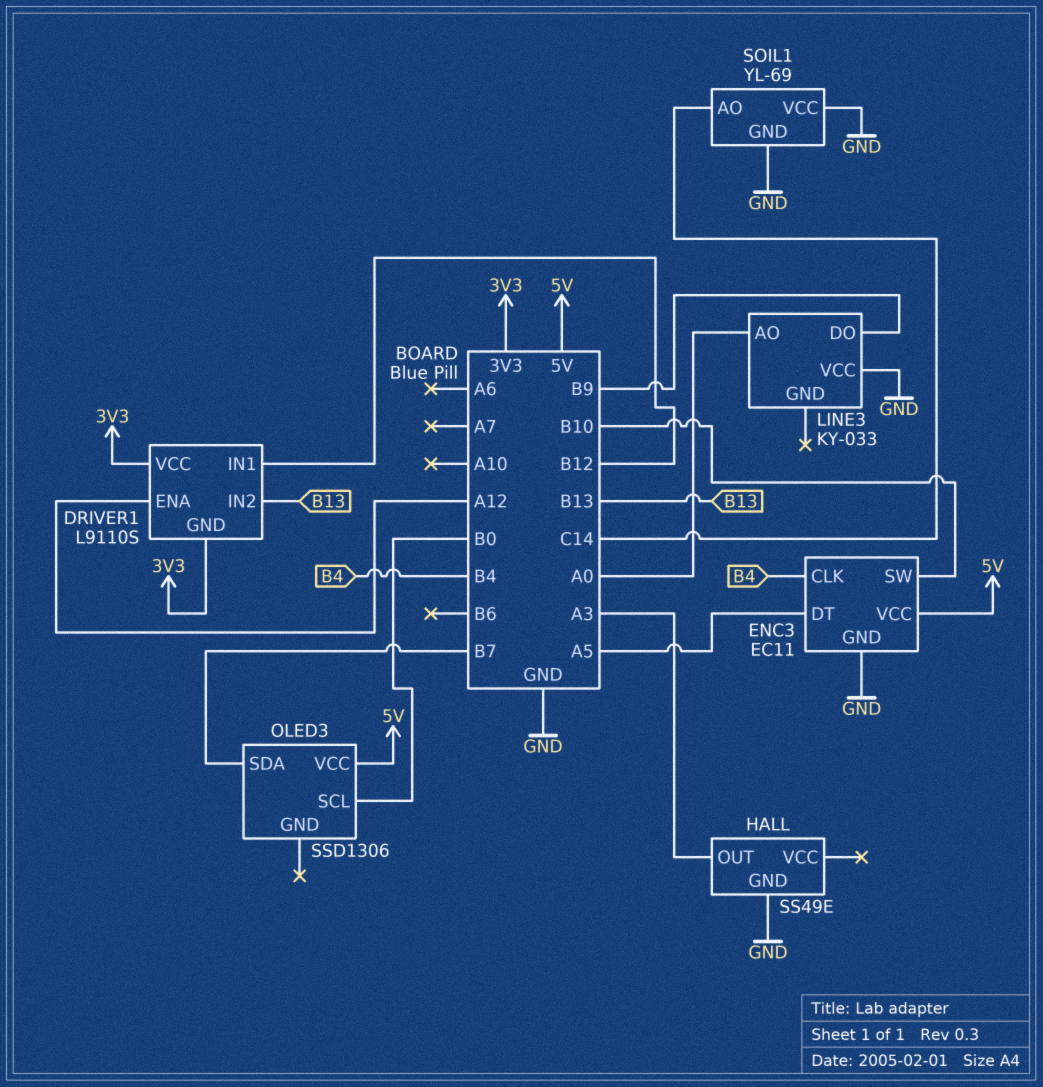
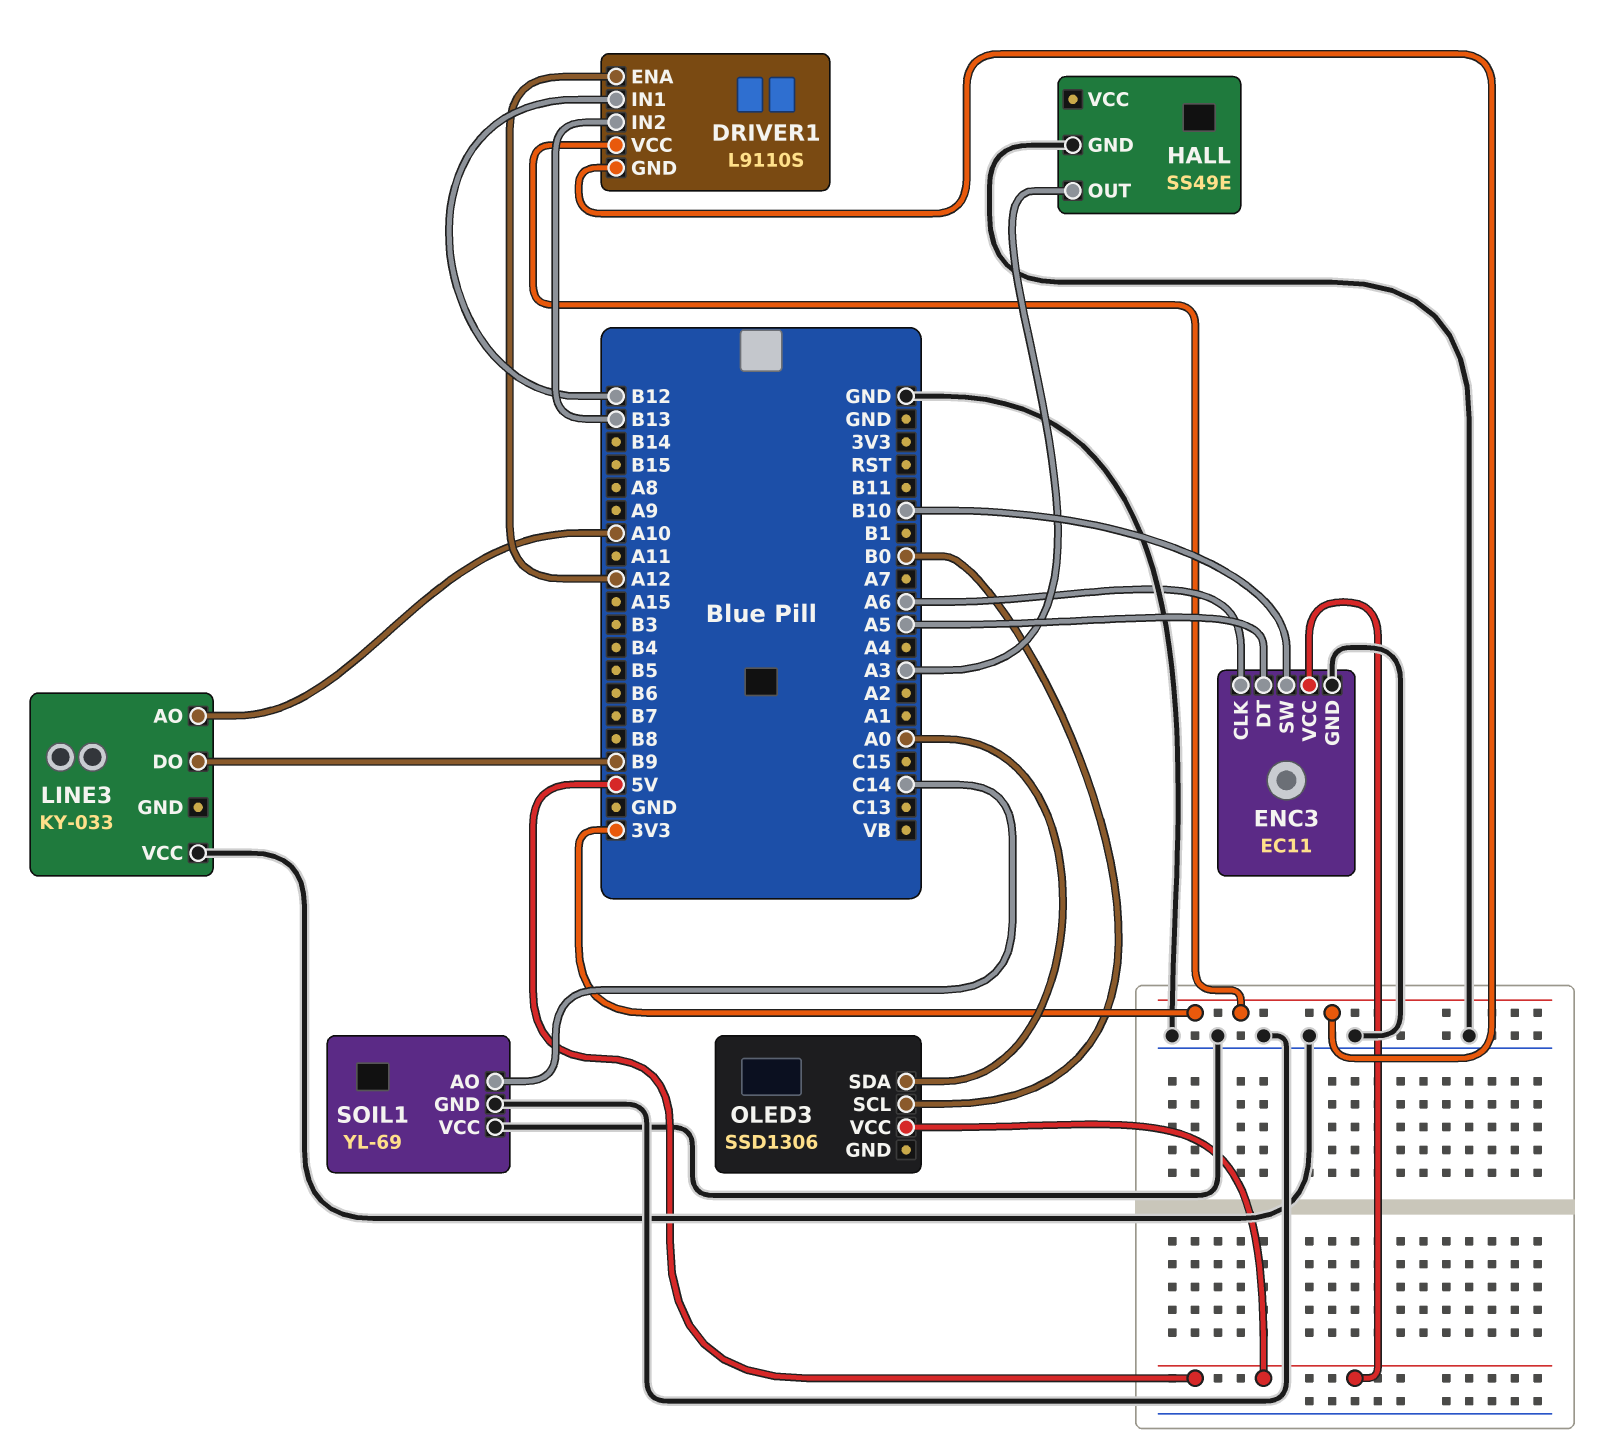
ENC3 pin CLK: B4 -> A6
LINE3 pin AO: A0 -> A10
OLED3 pin SDA: B7 -> A0

